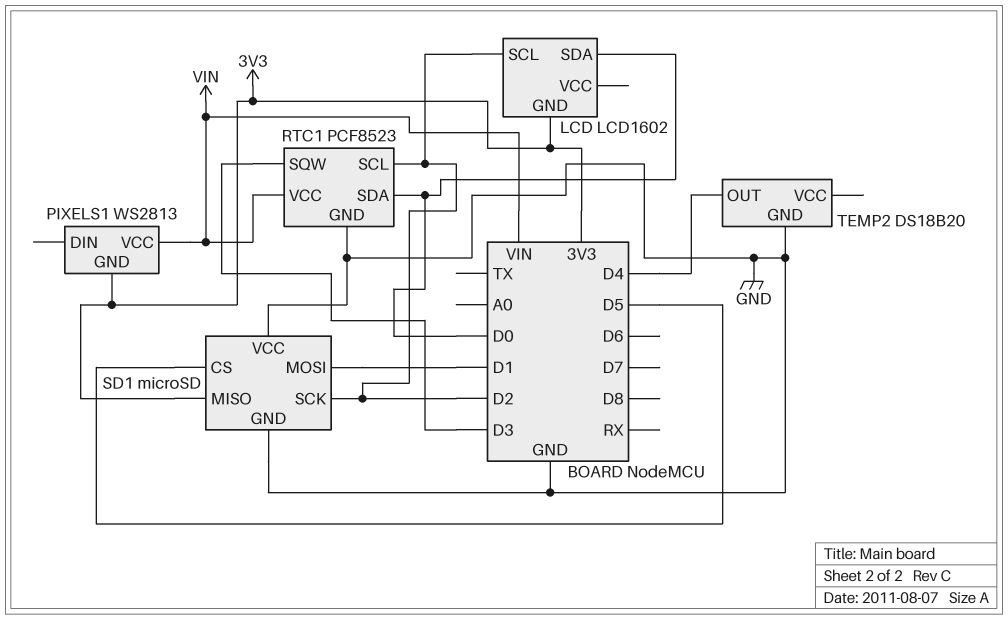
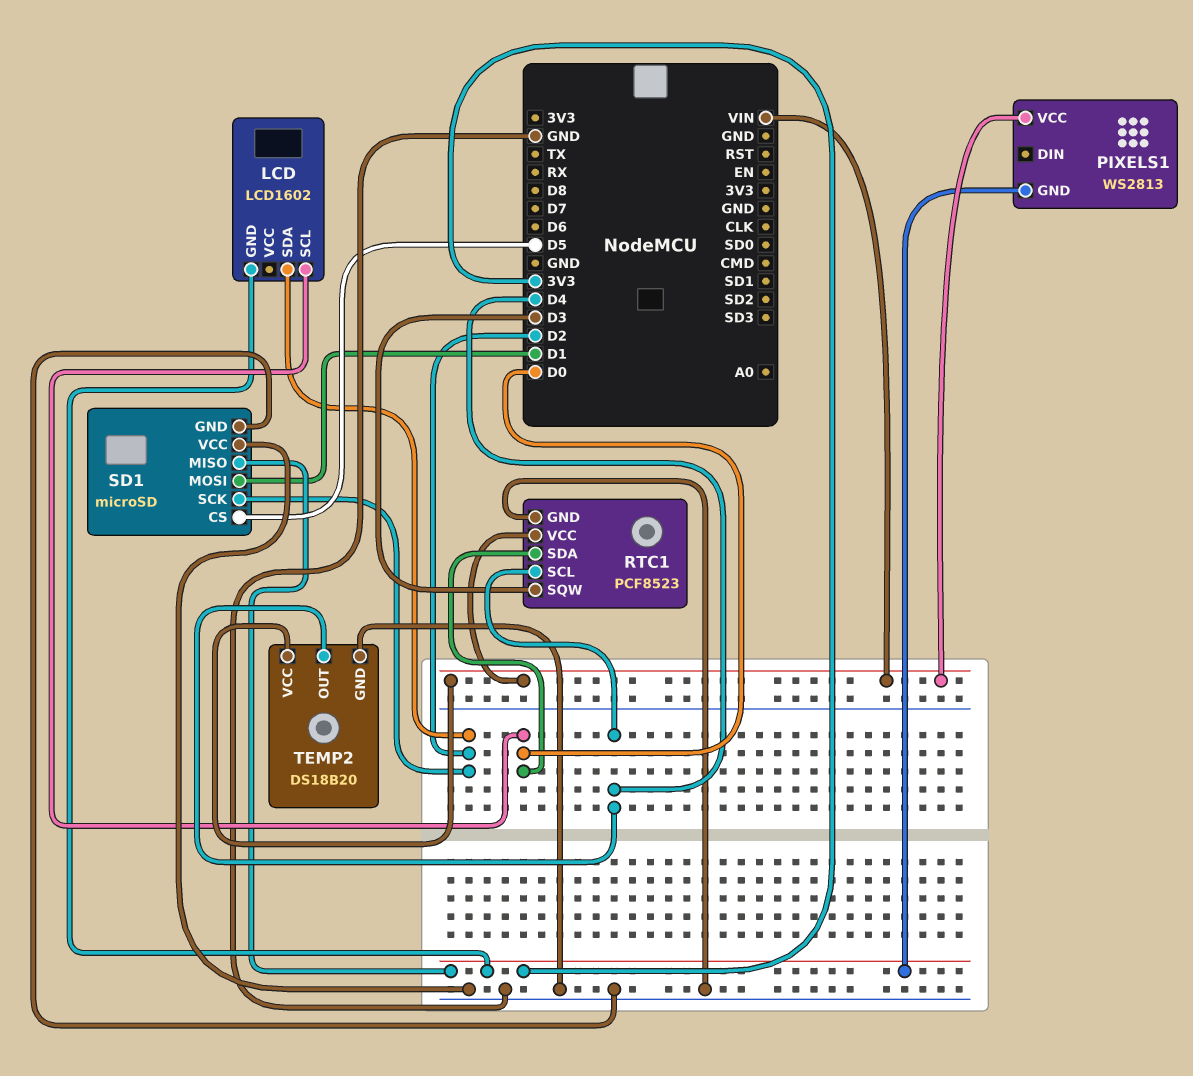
LCD pin SCL: D2 -> D0
LCD pin SDA: D0 -> D2
RTC1 pin SCL: D2 -> D4
TEMP2 pin VCC: none -> VIN

